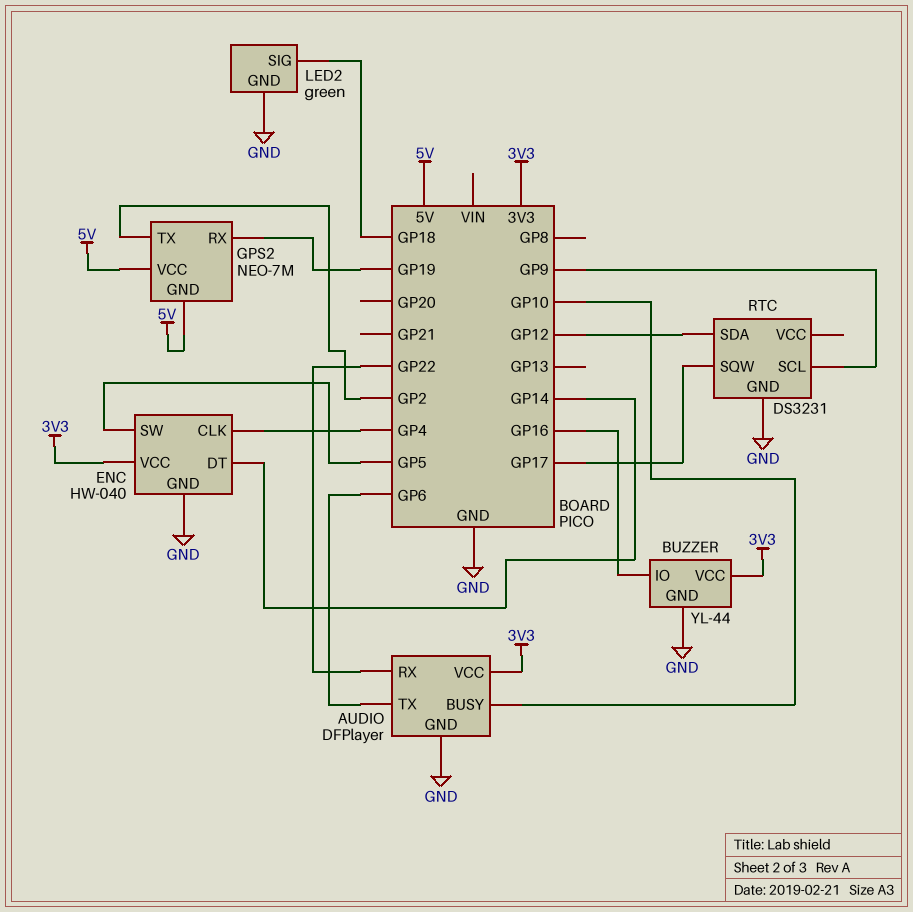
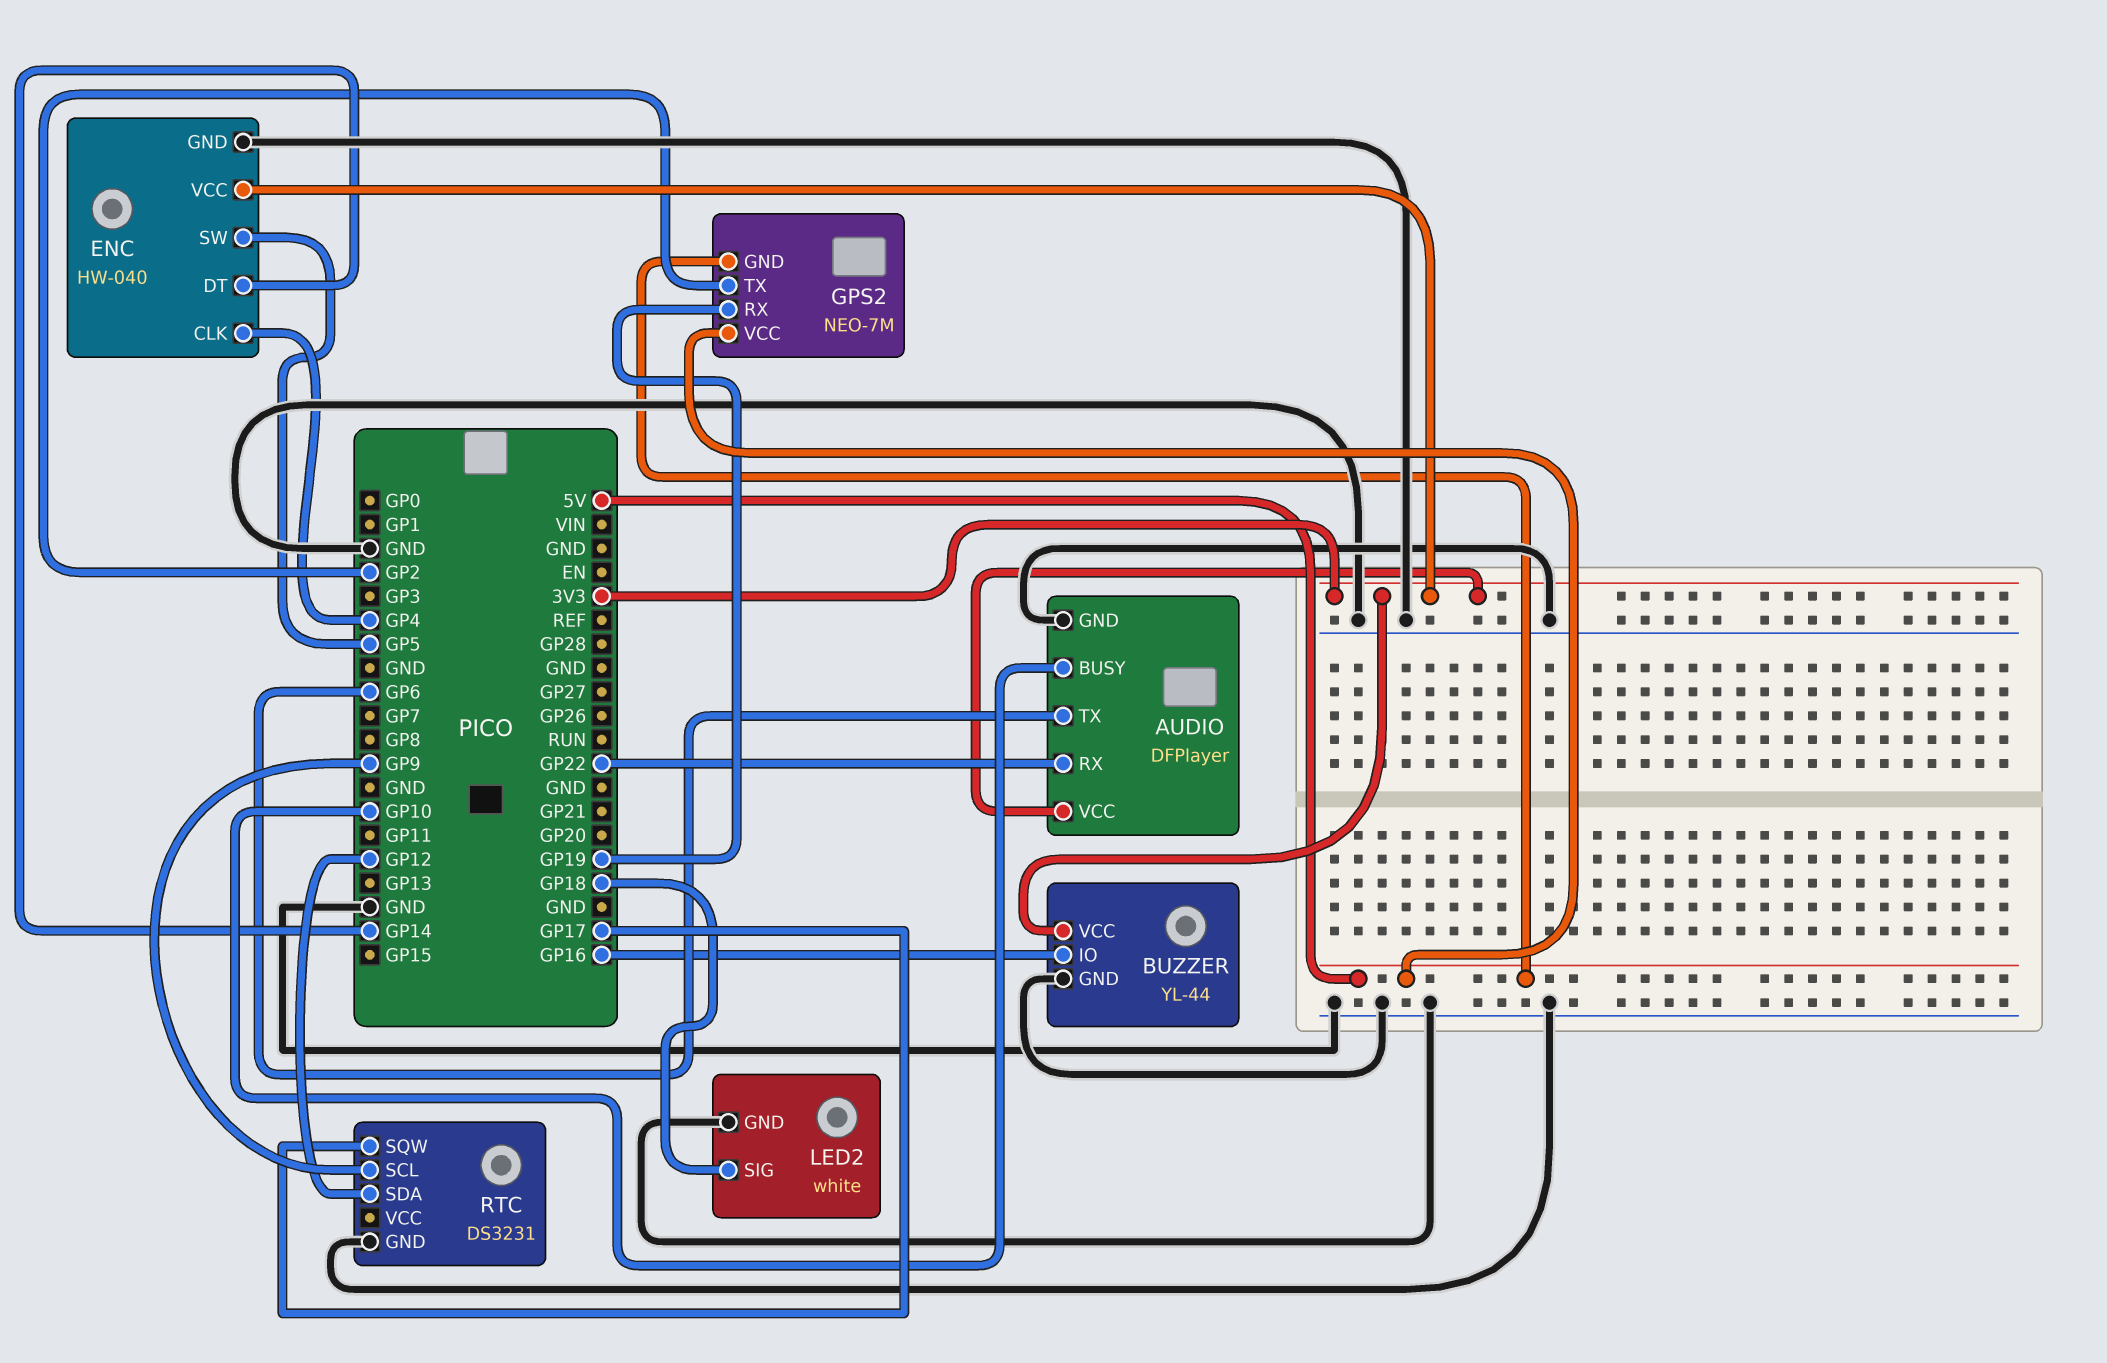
LED2: green -> white

